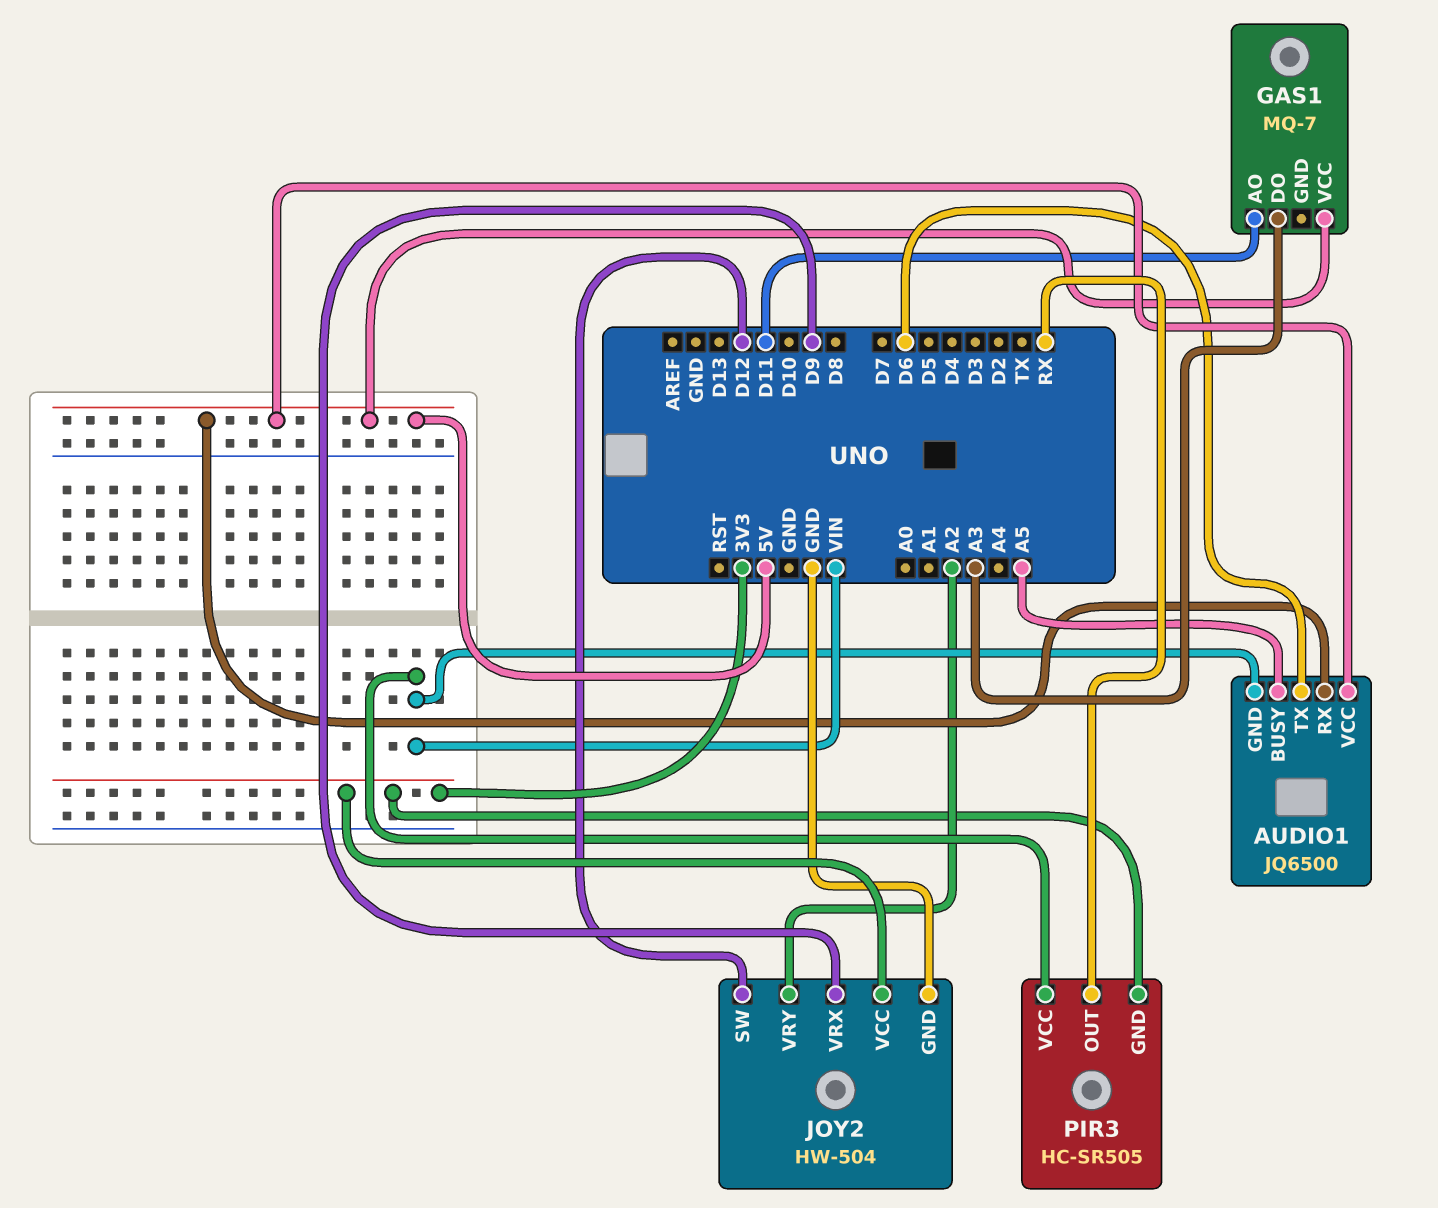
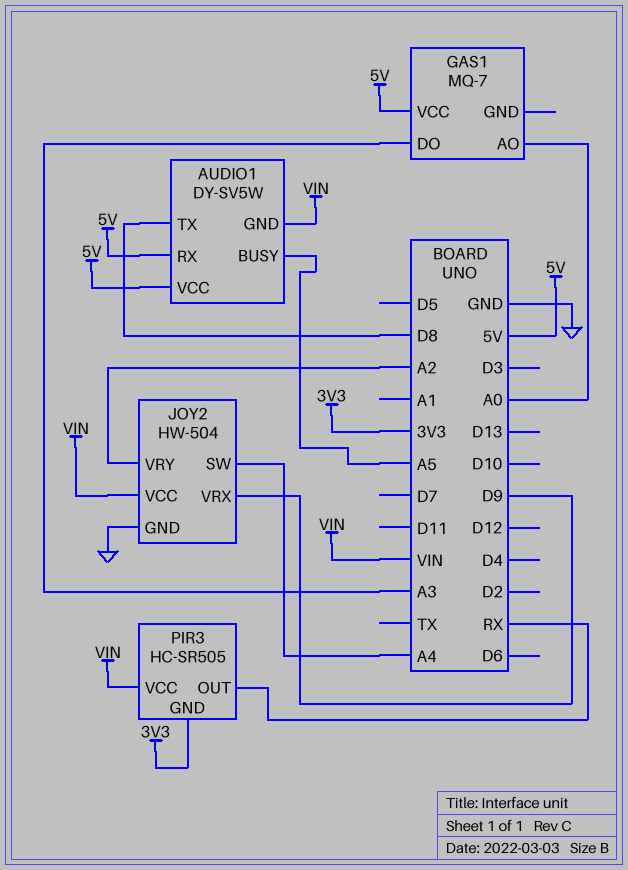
AUDIO1: JQ6500 -> DY-SV5W
AUDIO1 pin TX: D6 -> D8
GAS1 pin AO: D11 -> A0
JOY2 pin SW: D12 -> A4
JOY2 pin VCC: 3V3 -> VIN

